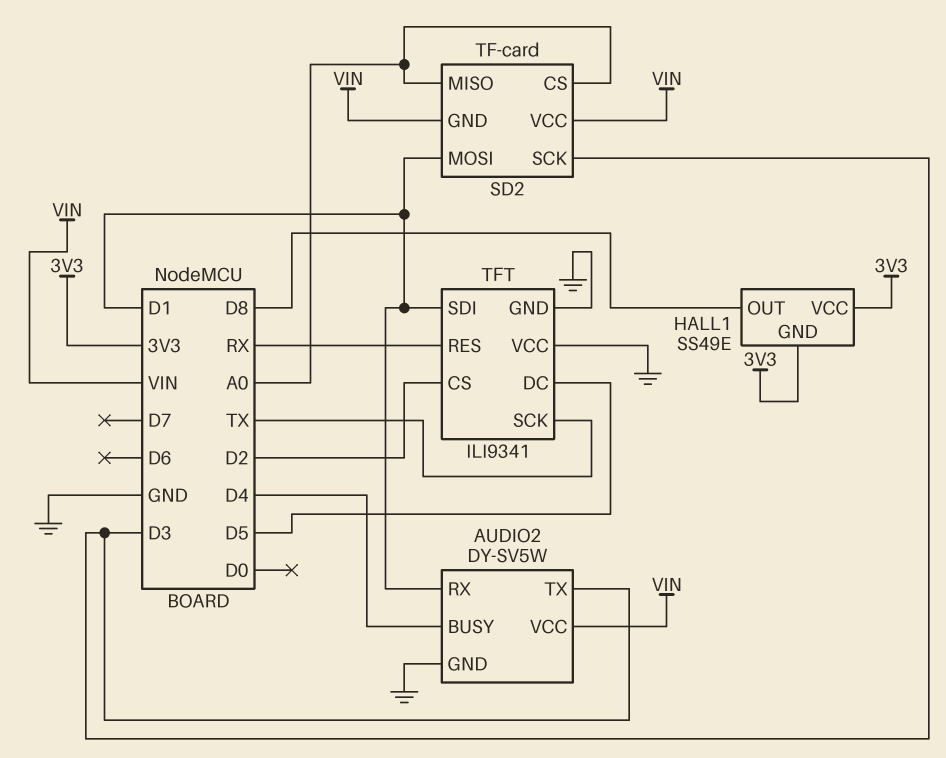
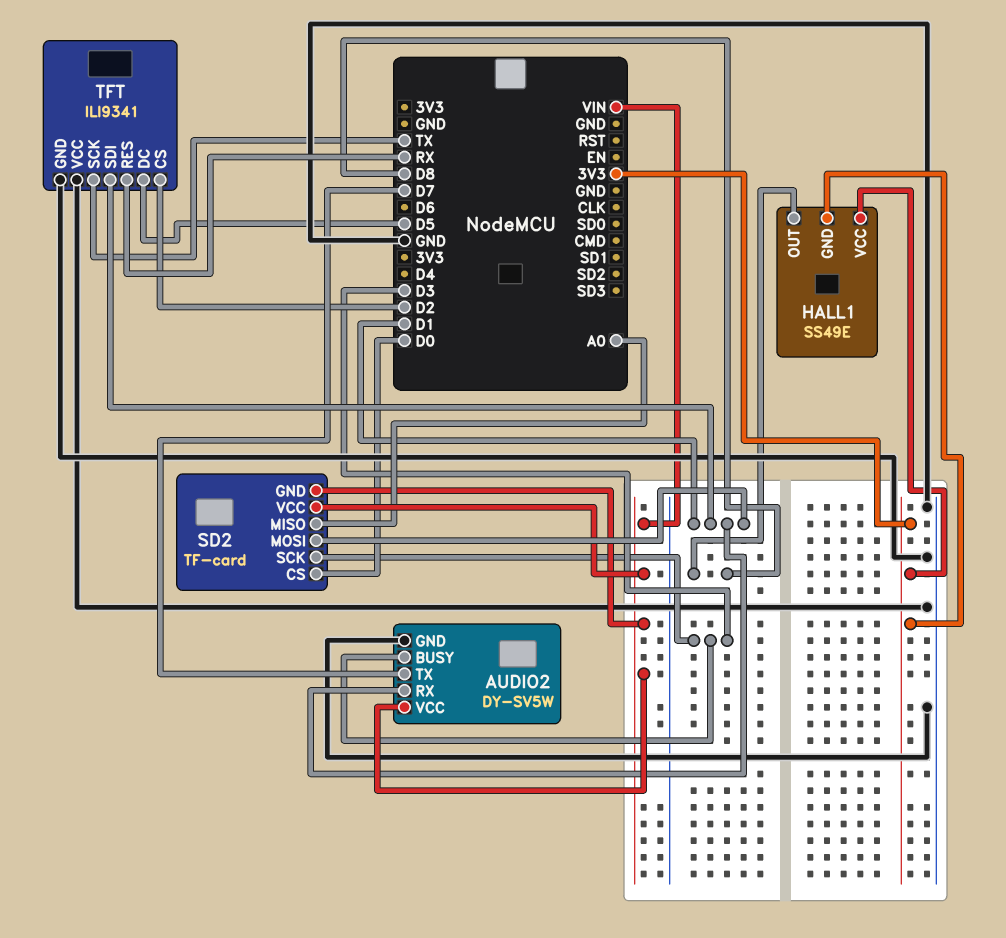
AUDIO2 pin BUSY: D4 -> D3
AUDIO2 pin TX: D3 -> D7
SD2 pin CS: A0 -> D0

